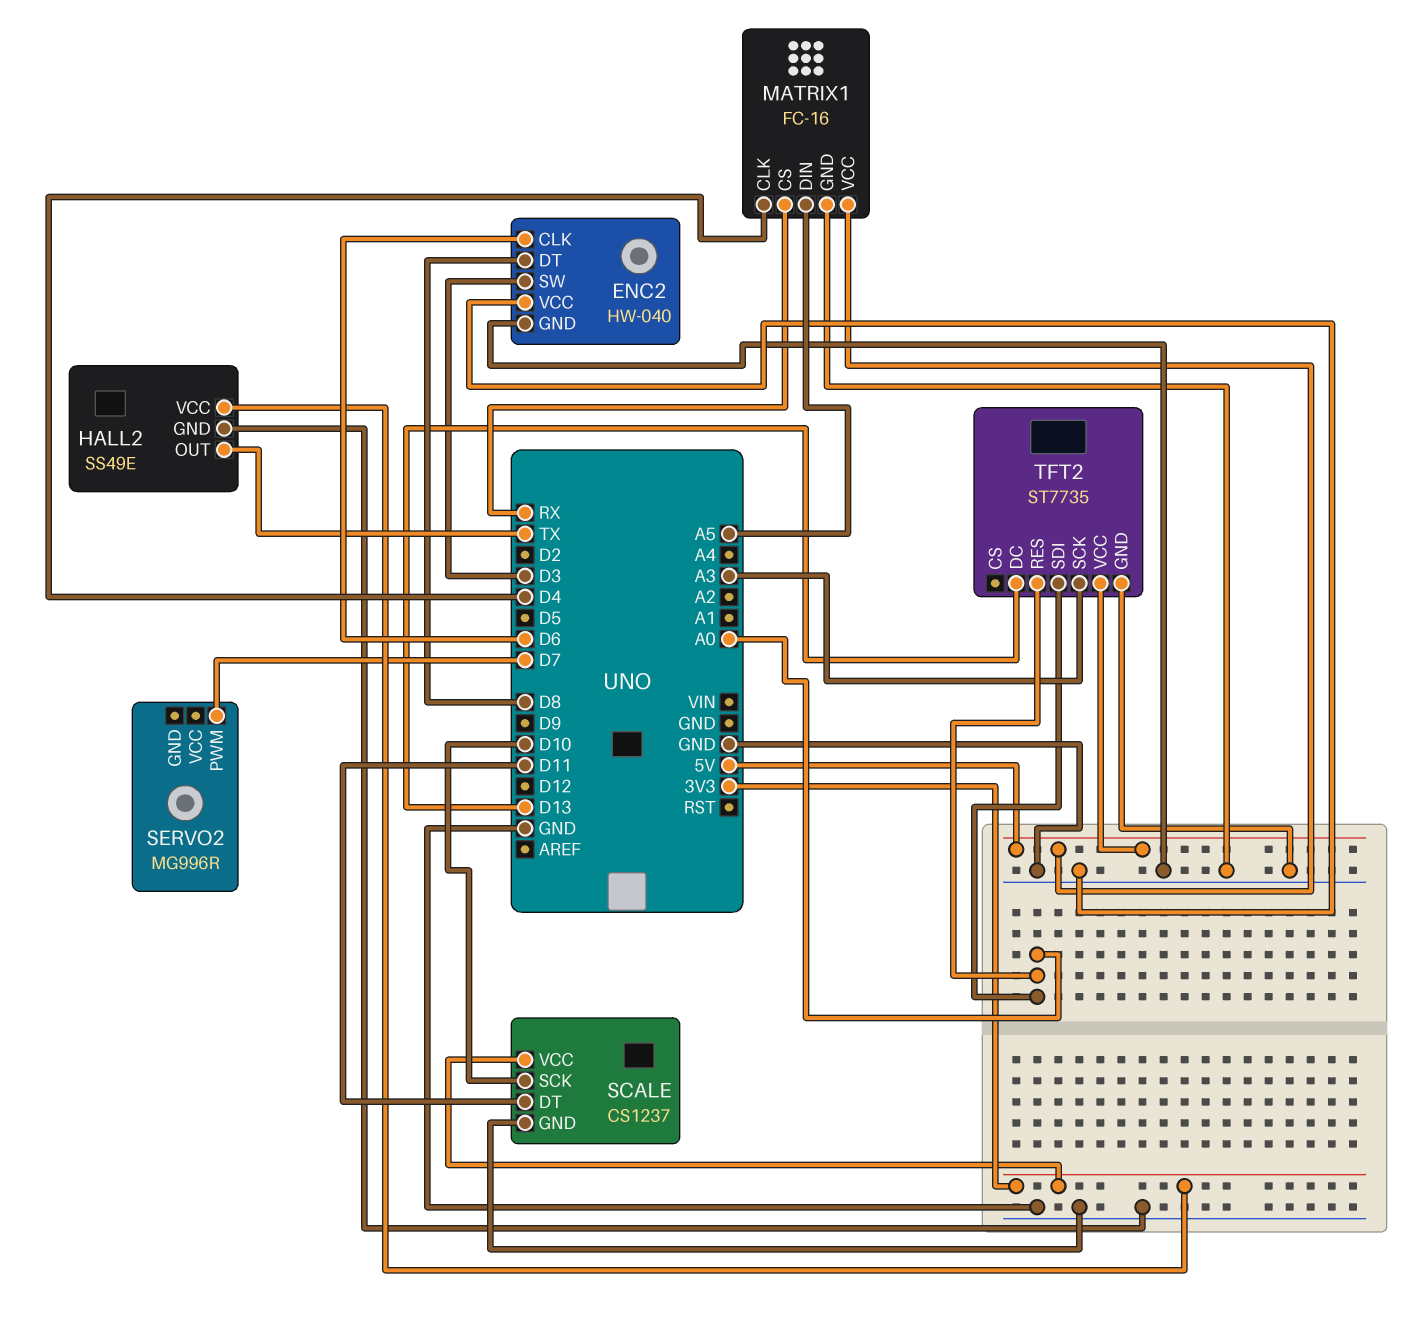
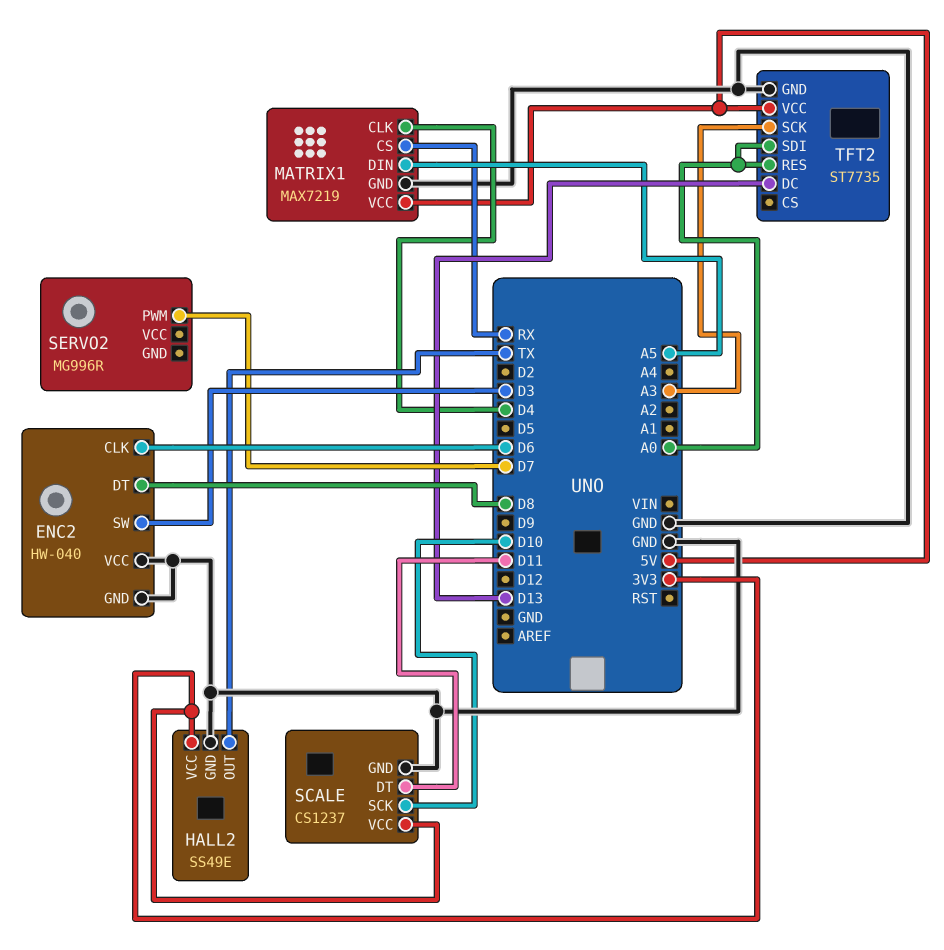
MATRIX1: FC-16 -> MAX7219

